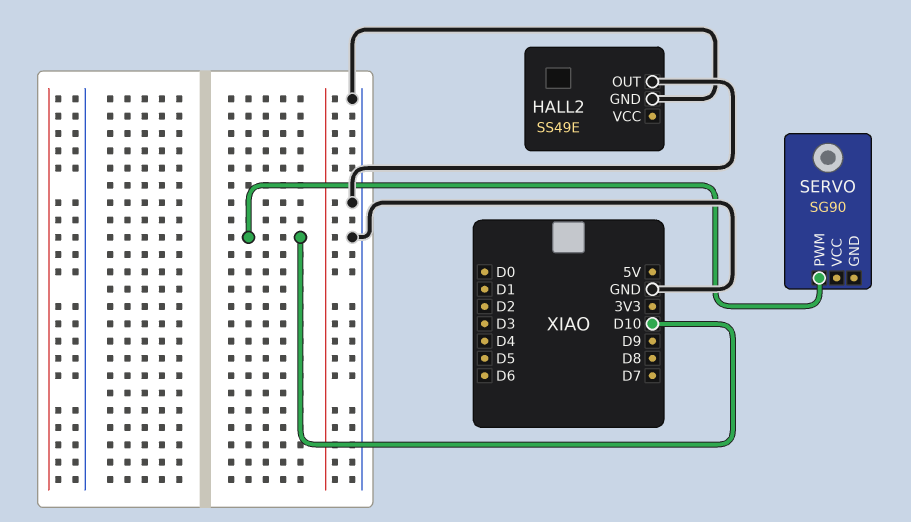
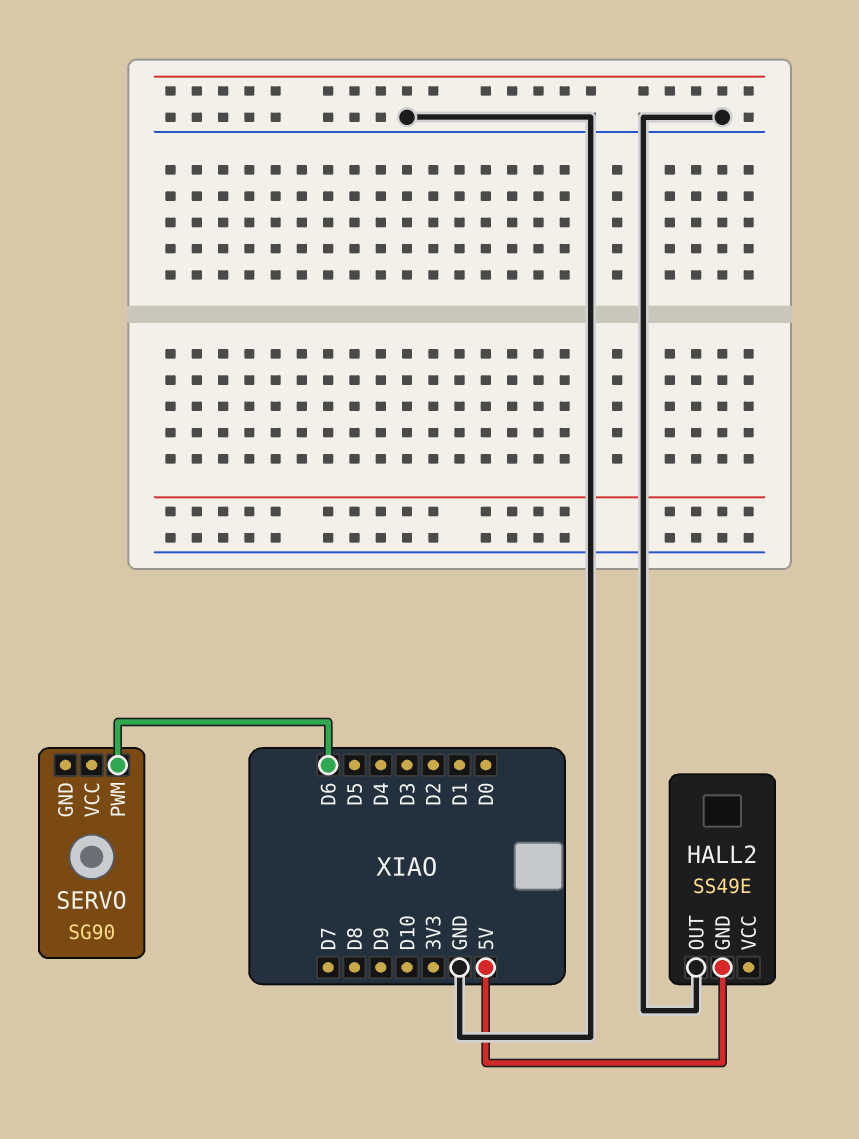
HALL2 pin GND: GND -> 5V
SERVO pin PWM: D10 -> D6

